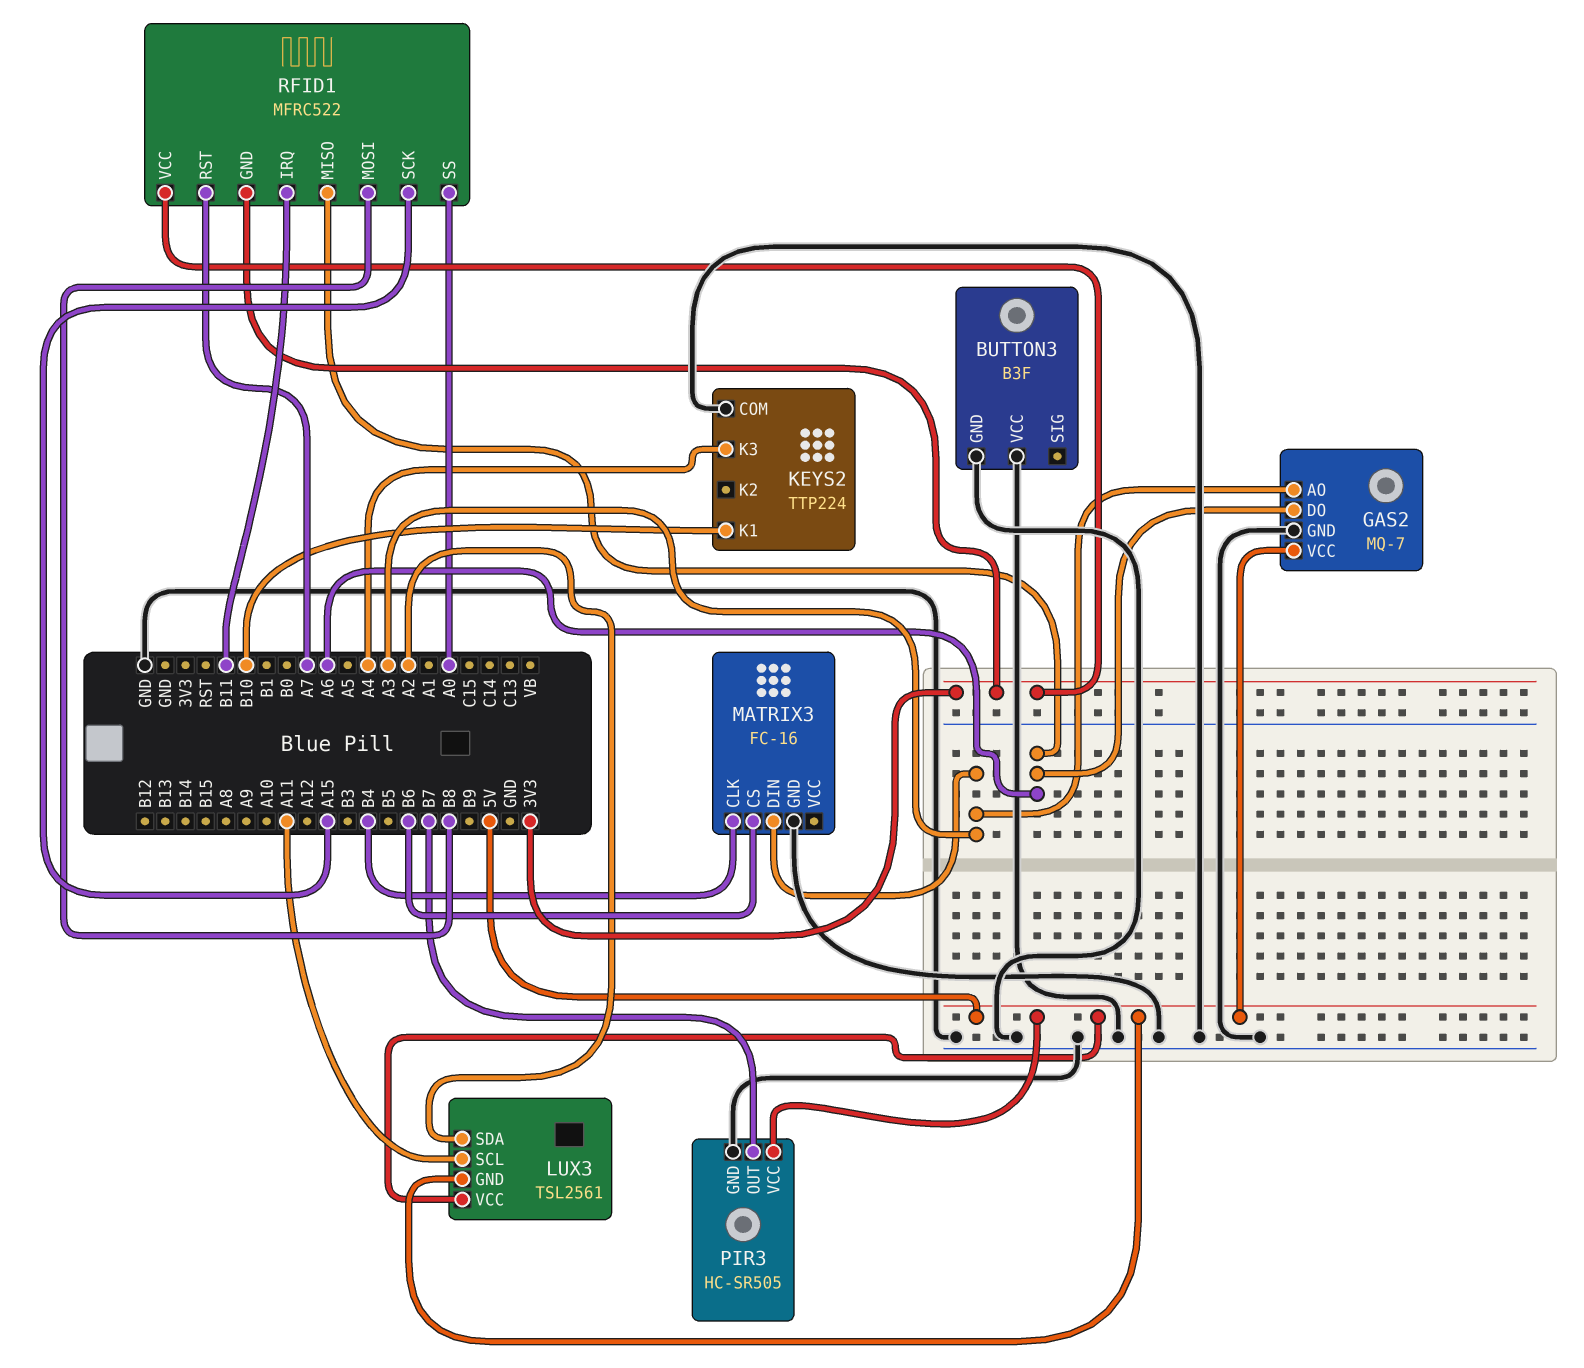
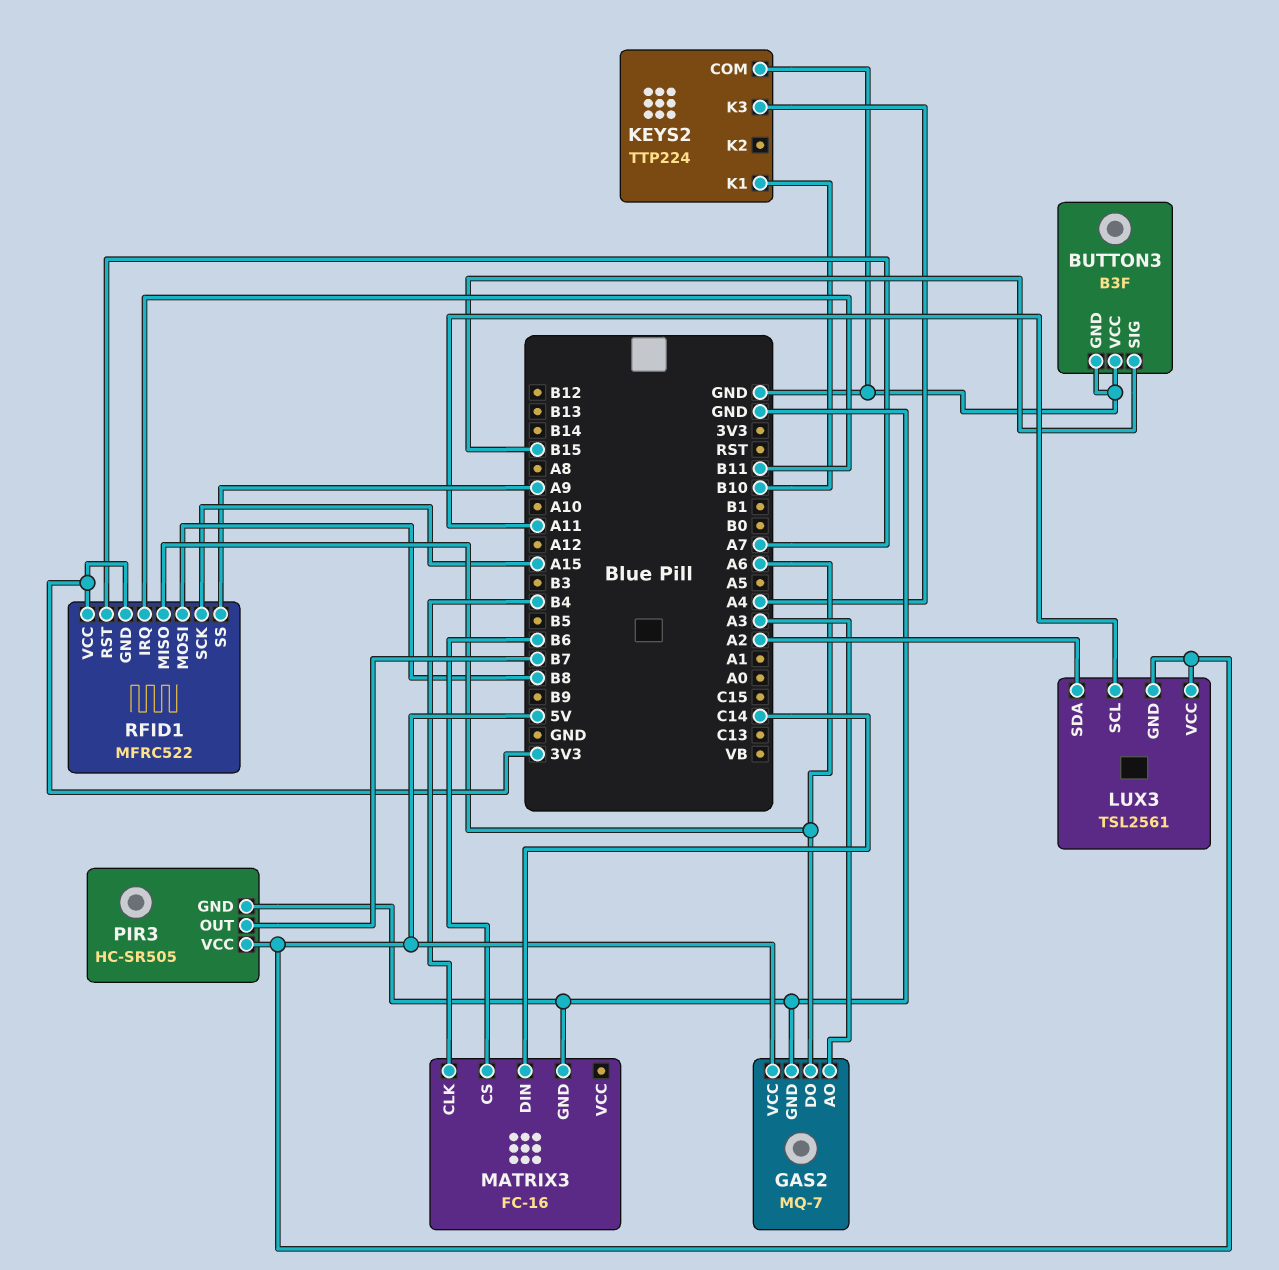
BUTTON3 pin SIG: none -> B15
MATRIX3 pin DIN: A3 -> C14
RFID1 pin SS: A0 -> A9

